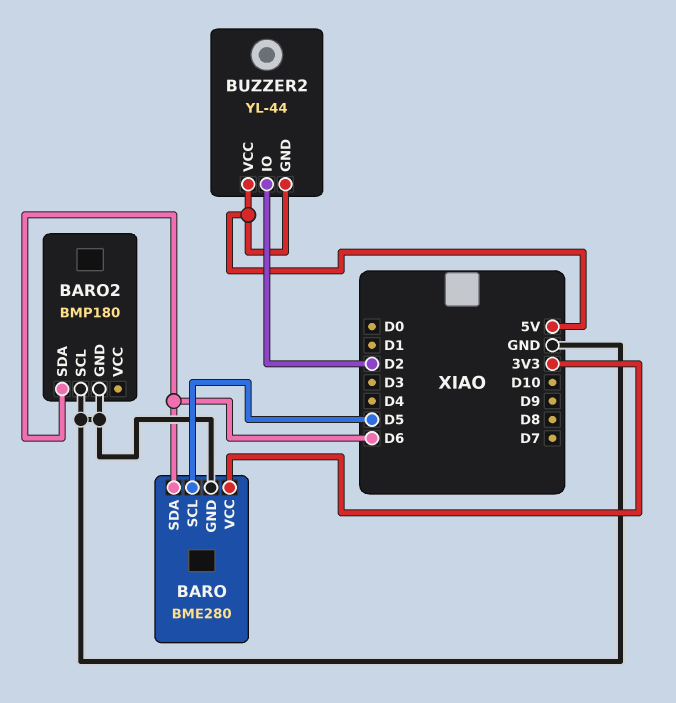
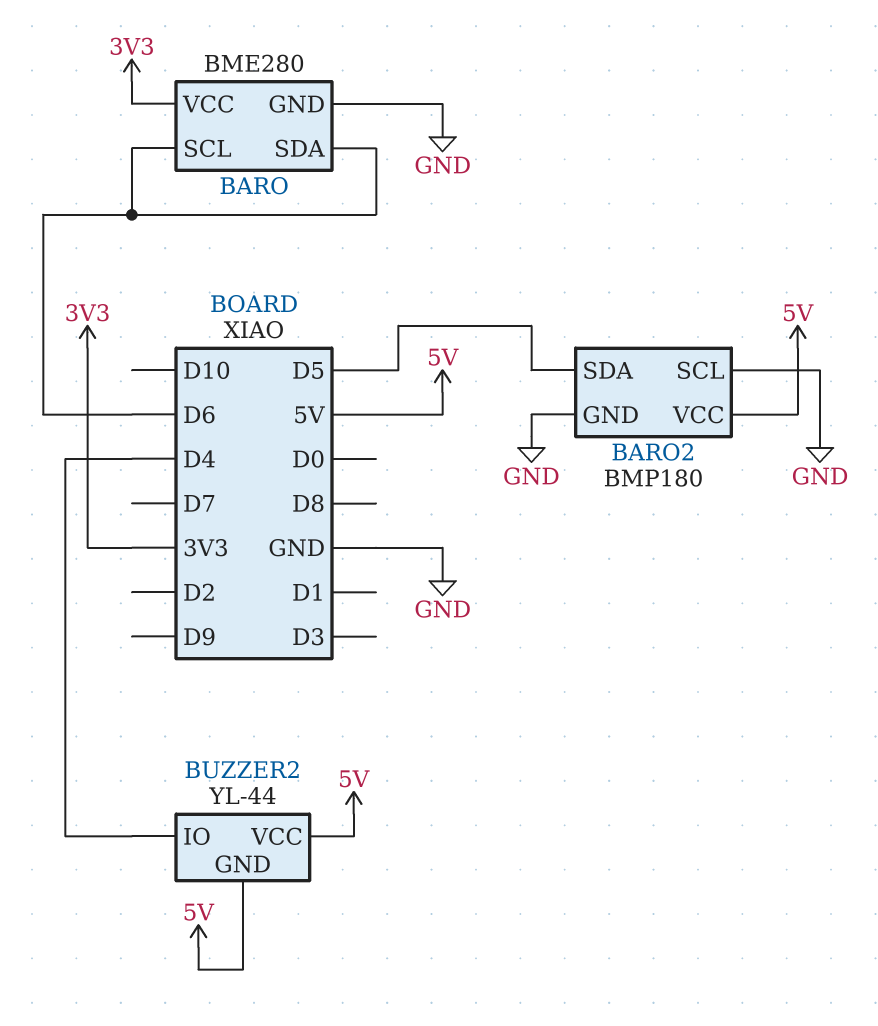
BARO pin SCL: D5 -> D6
BARO2 pin SDA: D6 -> D5
BARO2 pin VCC: none -> 5V
BUZZER2 pin IO: D2 -> D4

